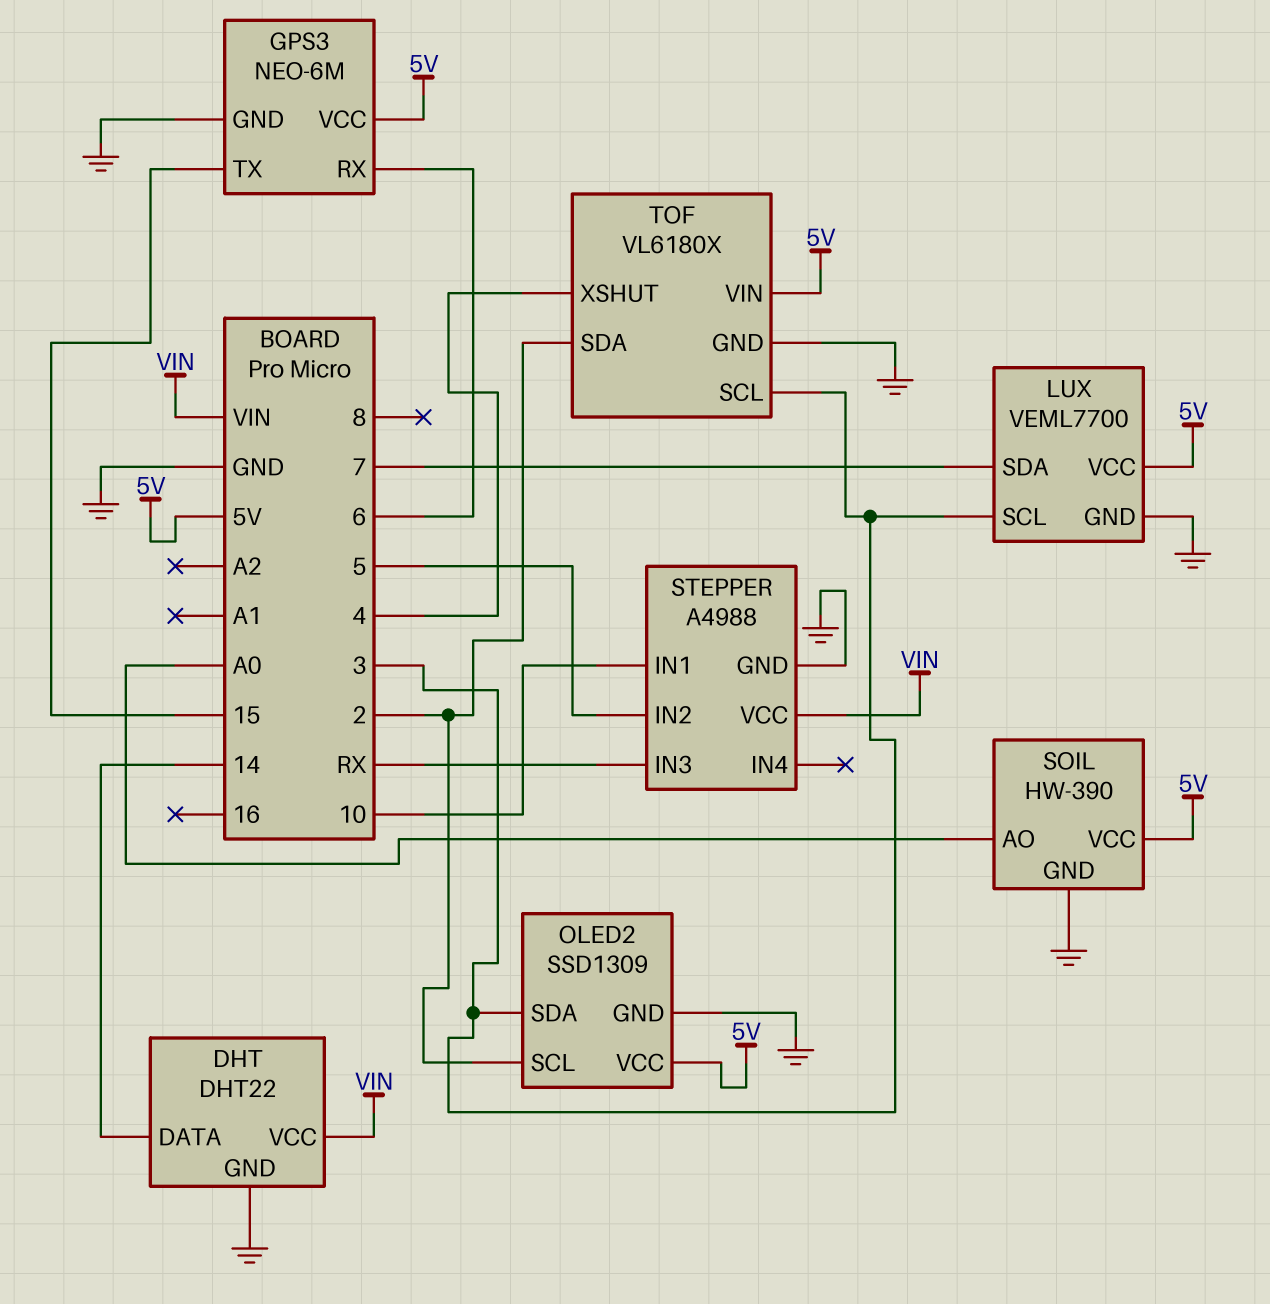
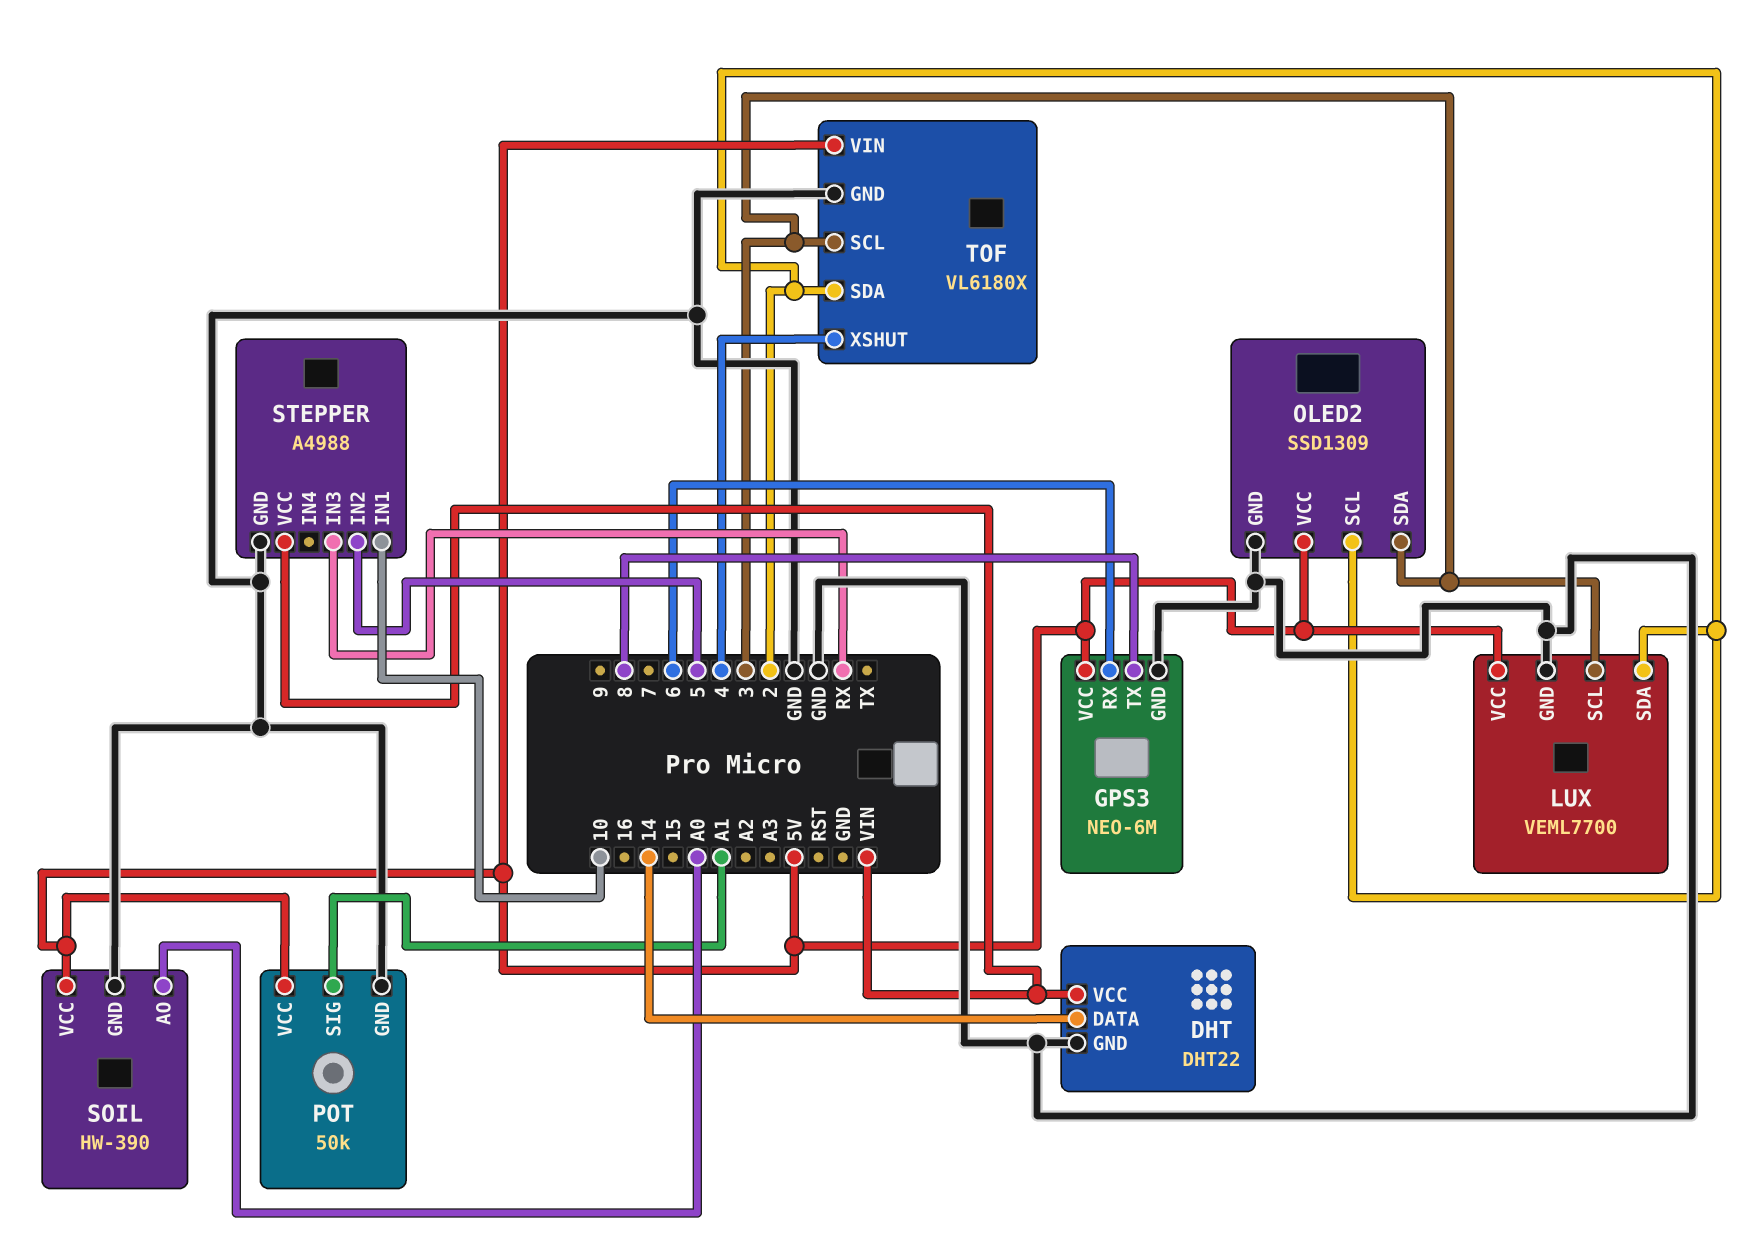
GPS3 pin TX: 15 -> 8
LUX pin SDA: 7 -> 2
POT: none -> 50k
POT pin GND: none -> GND
POT pin SIG: none -> A1
POT pin VCC: none -> 5V

